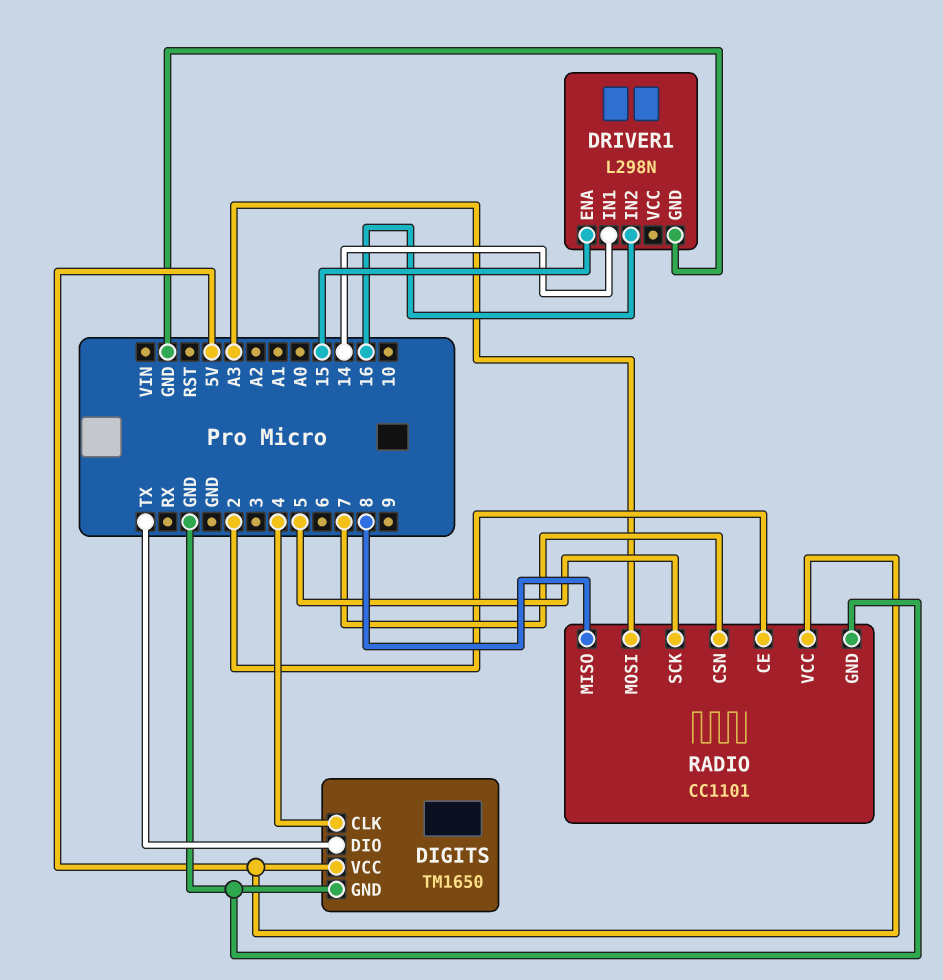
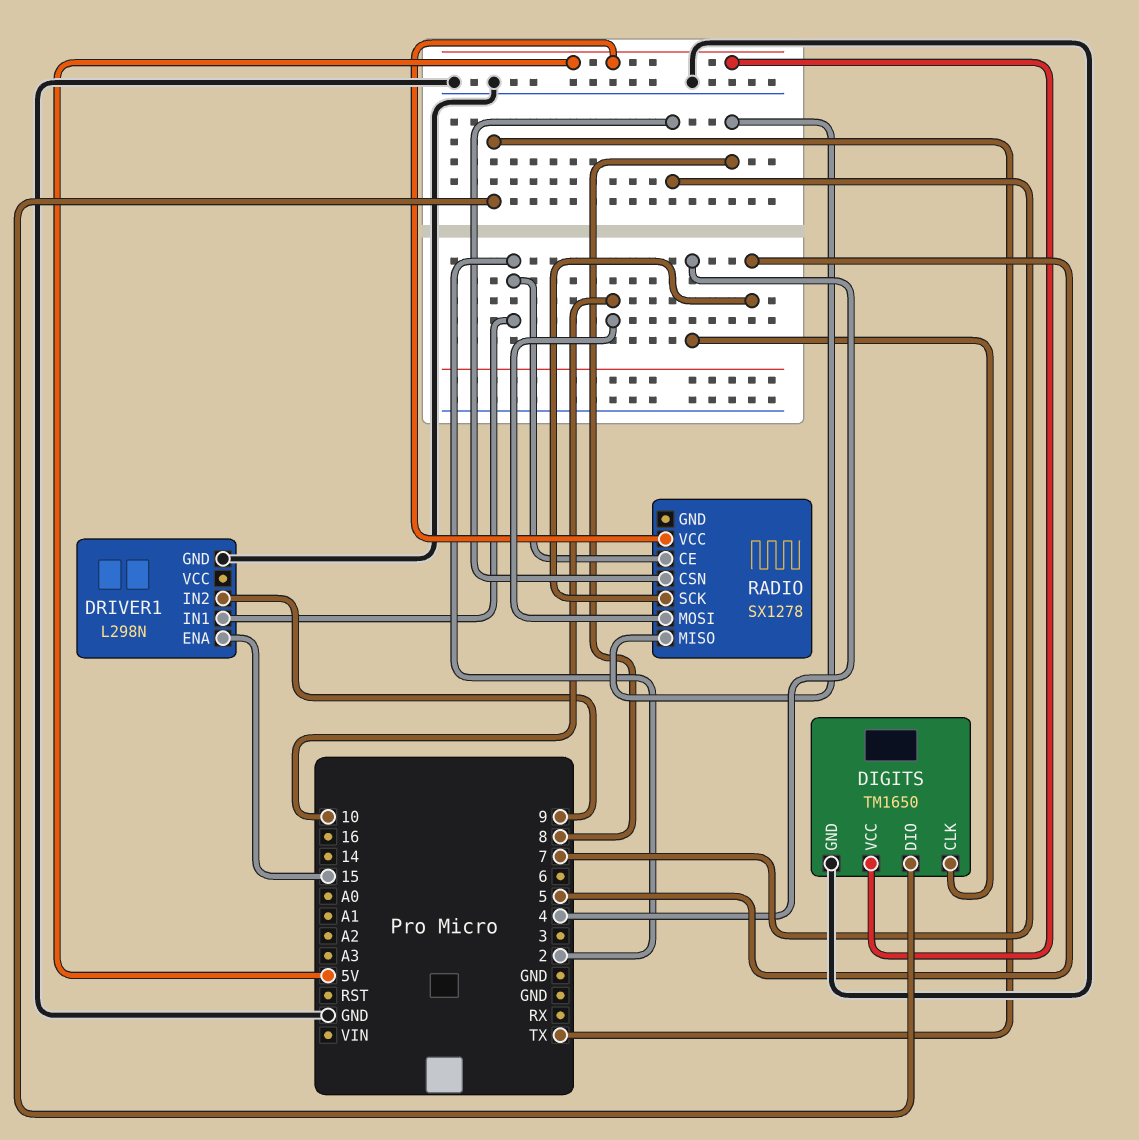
DRIVER1 pin IN1: 14 -> 2
DRIVER1 pin IN2: 16 -> 9
RADIO: CC1101 -> SX1278
RADIO pin GND: GND -> none
RADIO pin MOSI: A3 -> 10

